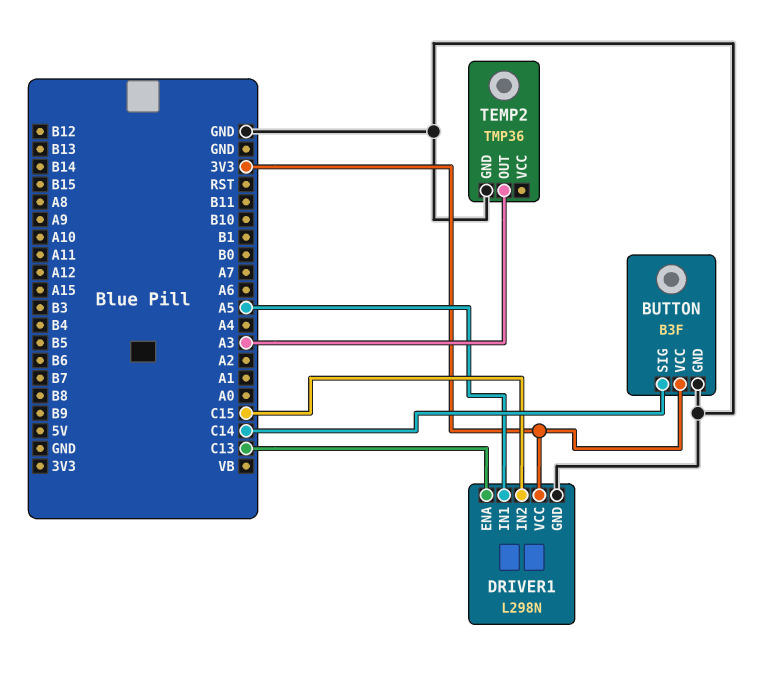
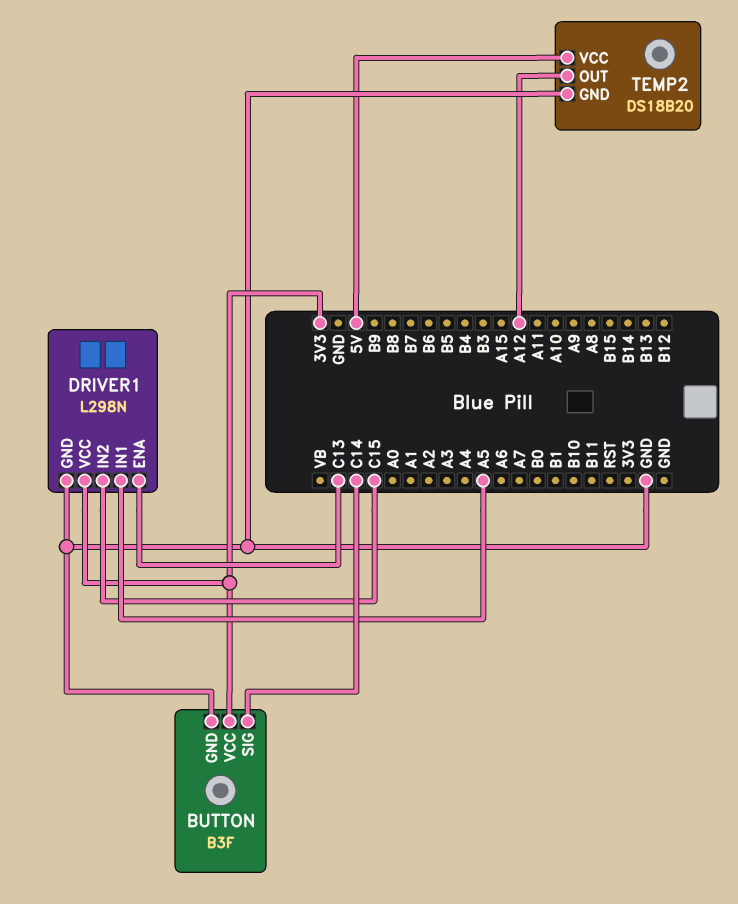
TEMP2: TMP36 -> DS18B20
TEMP2 pin OUT: A3 -> A12
TEMP2 pin VCC: none -> 5V

